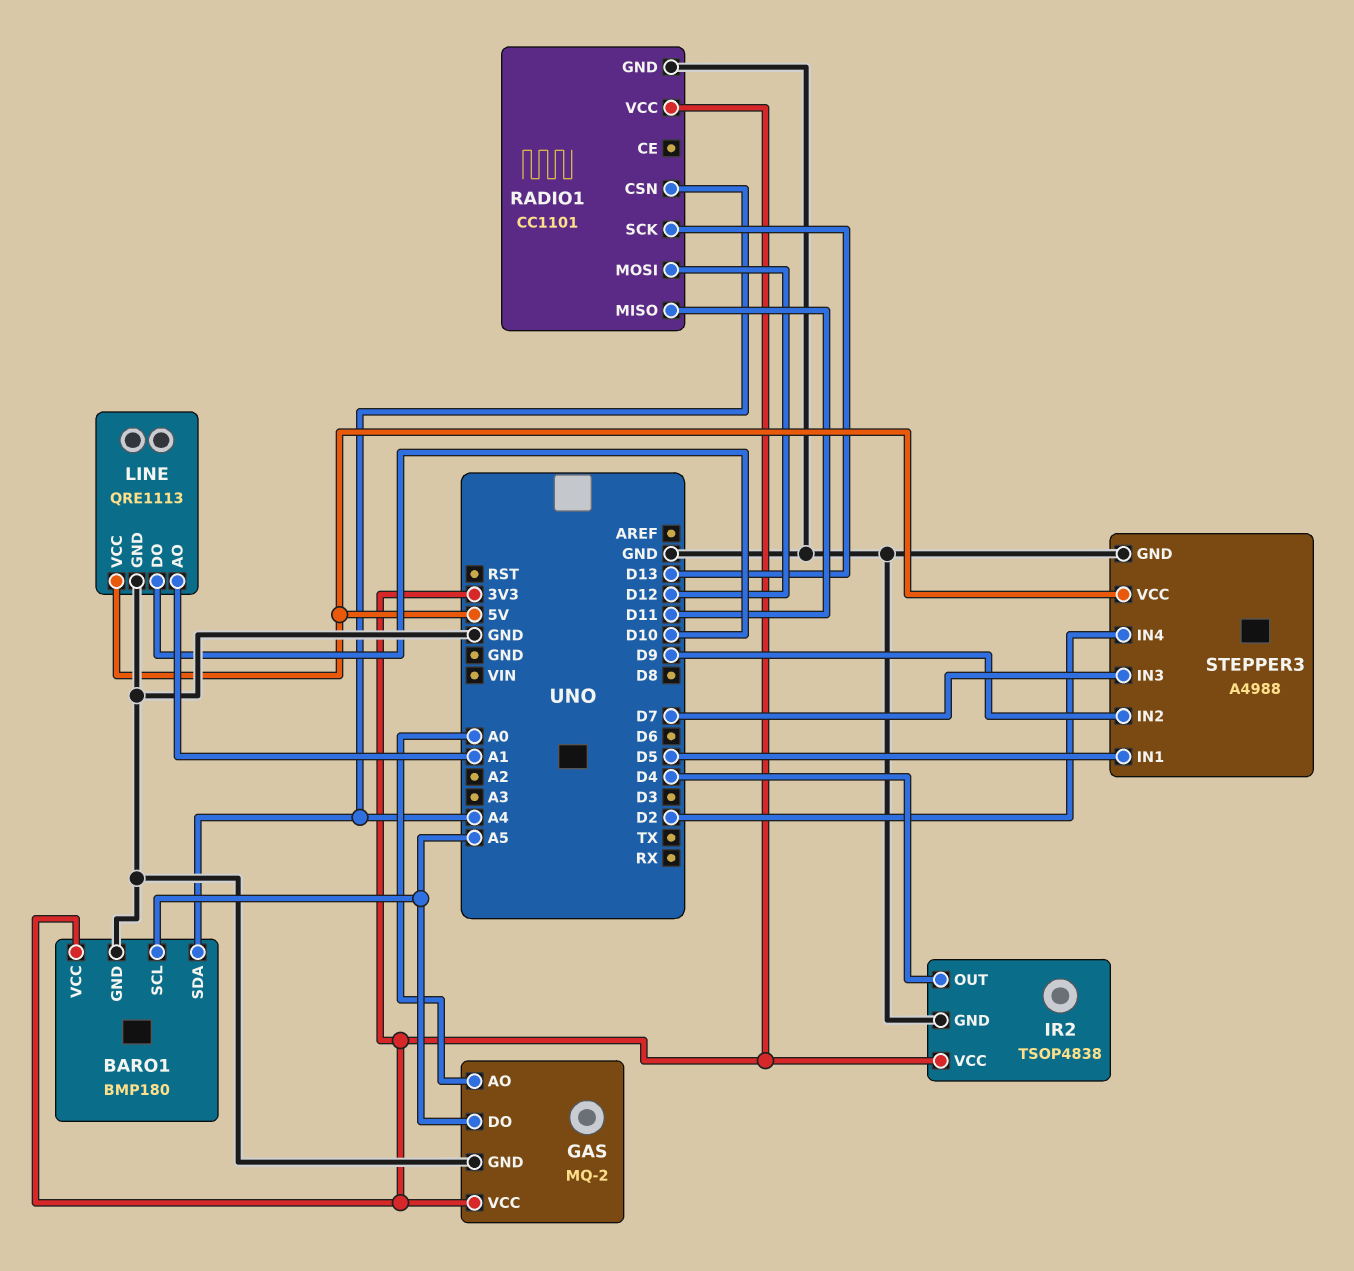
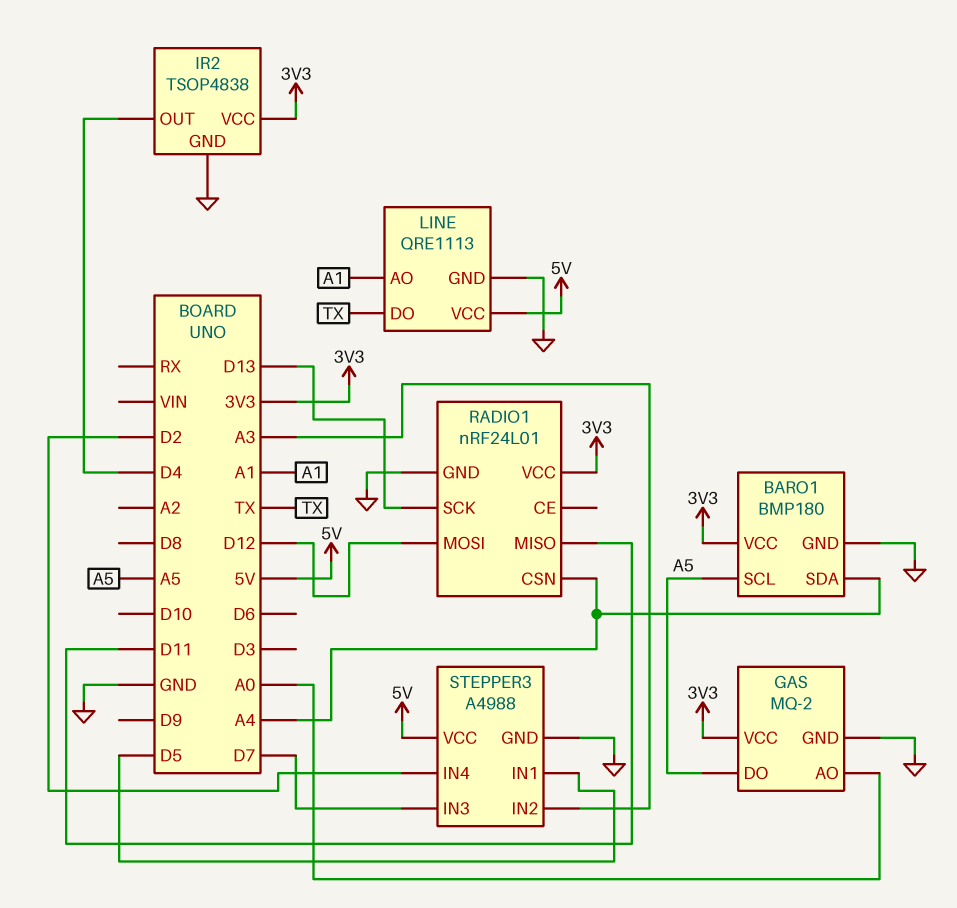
LINE pin DO: D10 -> TX
RADIO1: CC1101 -> nRF24L01
STEPPER3 pin IN2: D9 -> A3

